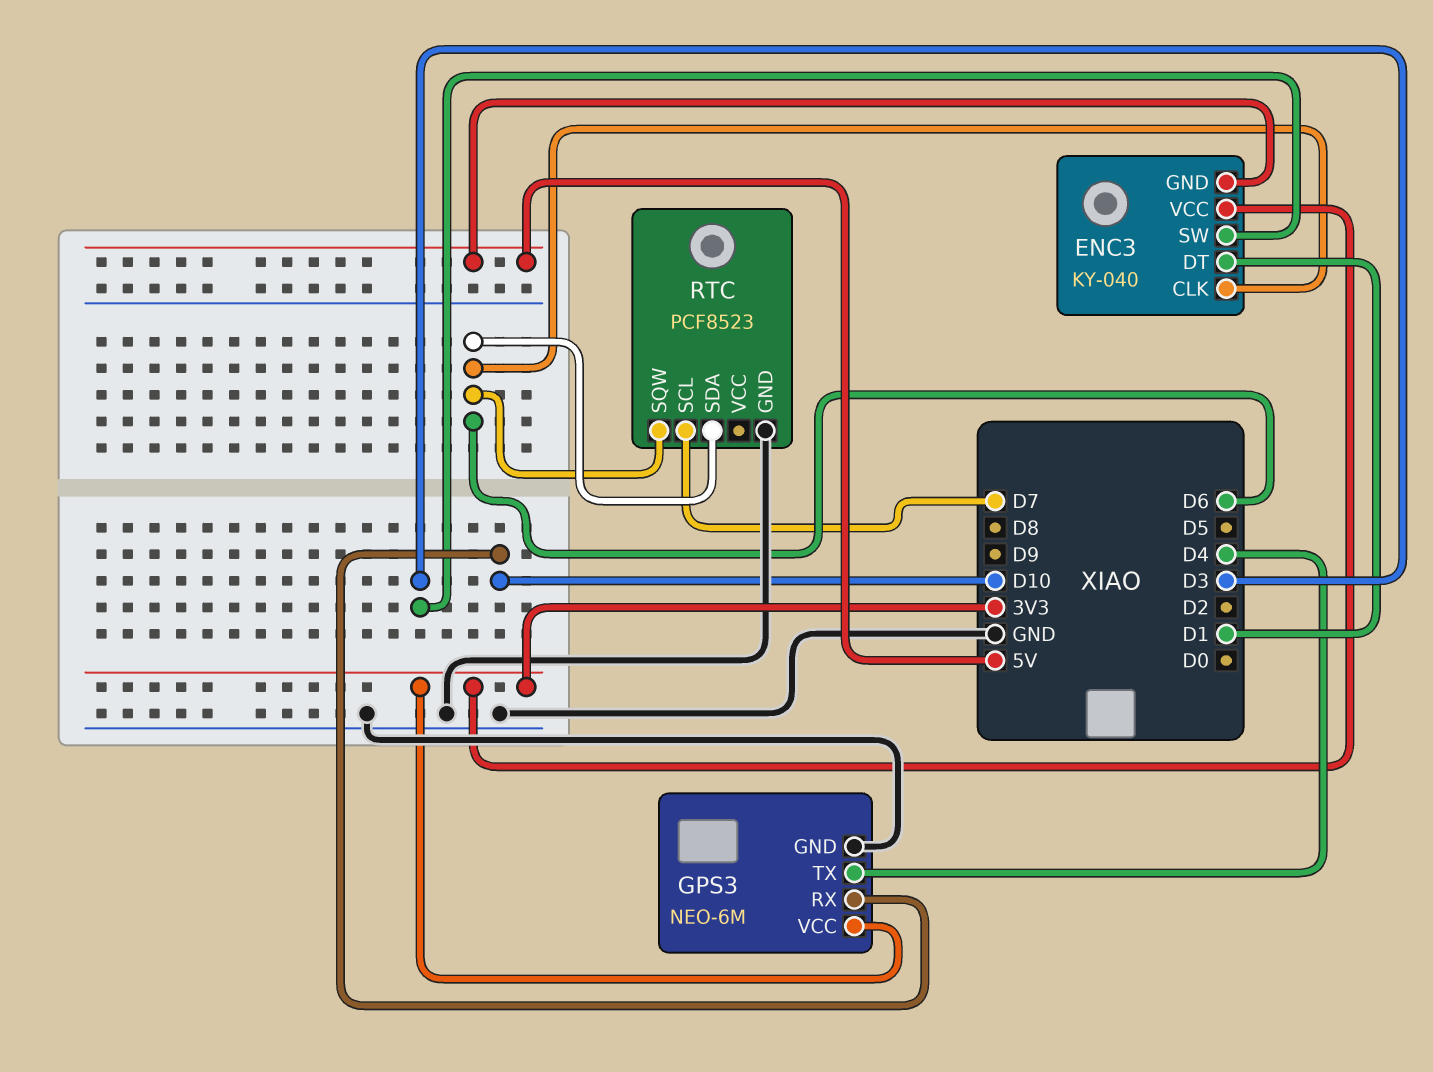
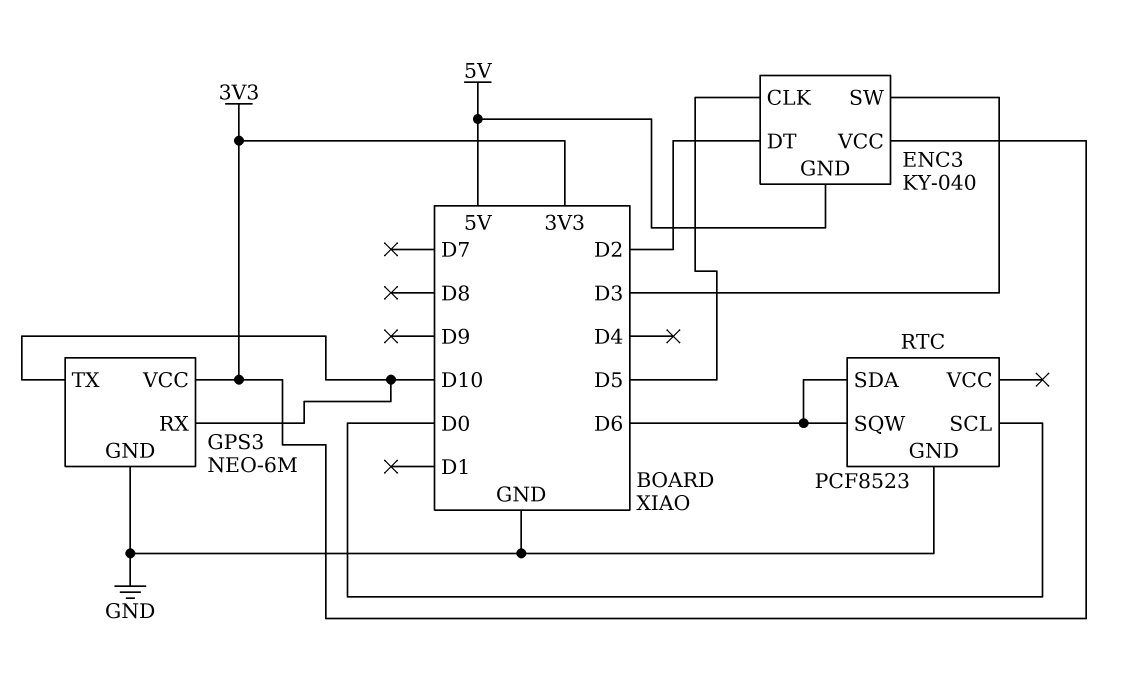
ENC3 pin CLK: D6 -> D5
ENC3 pin DT: D1 -> D2
GPS3 pin TX: D4 -> D10
RTC pin SCL: D7 -> D0

